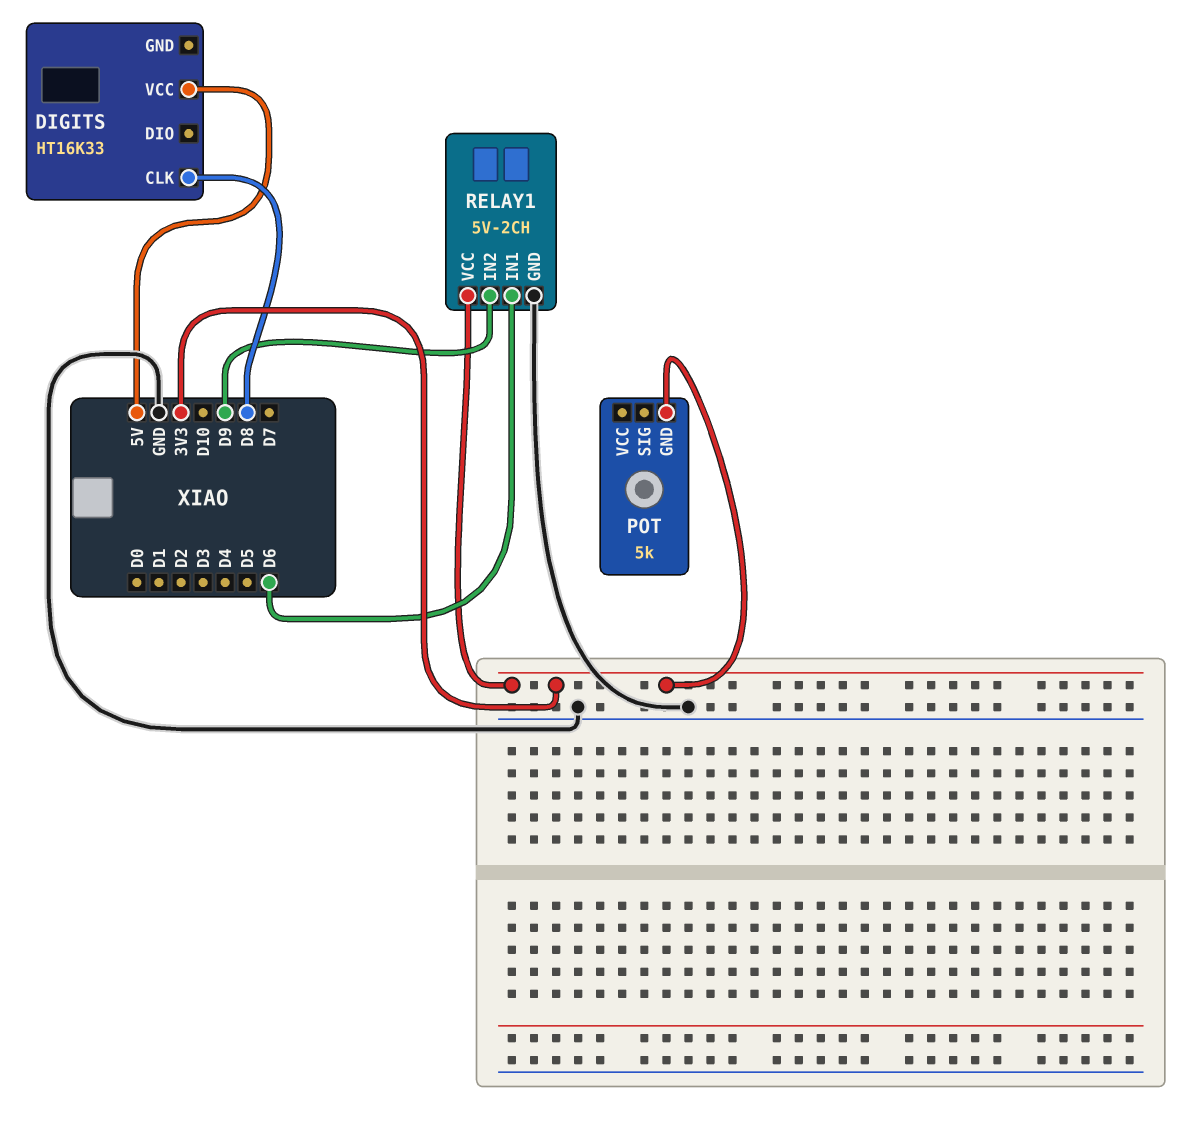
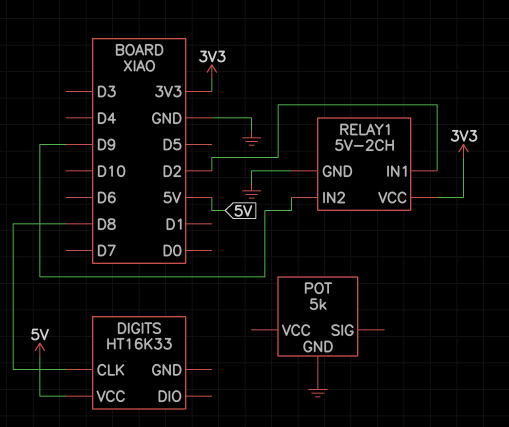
POT pin GND: 3V3 -> GND
RELAY1 pin IN1: D6 -> D2

